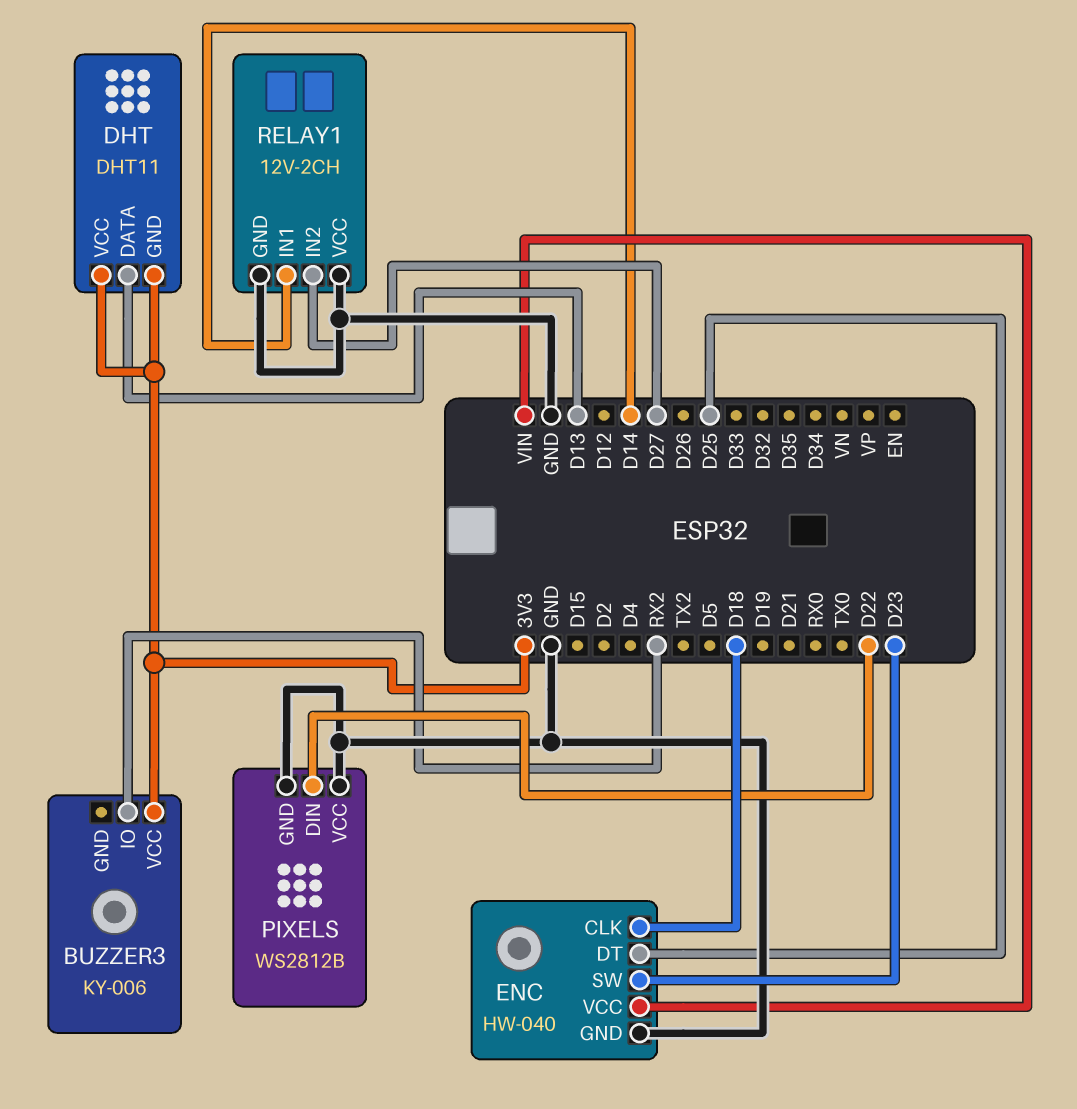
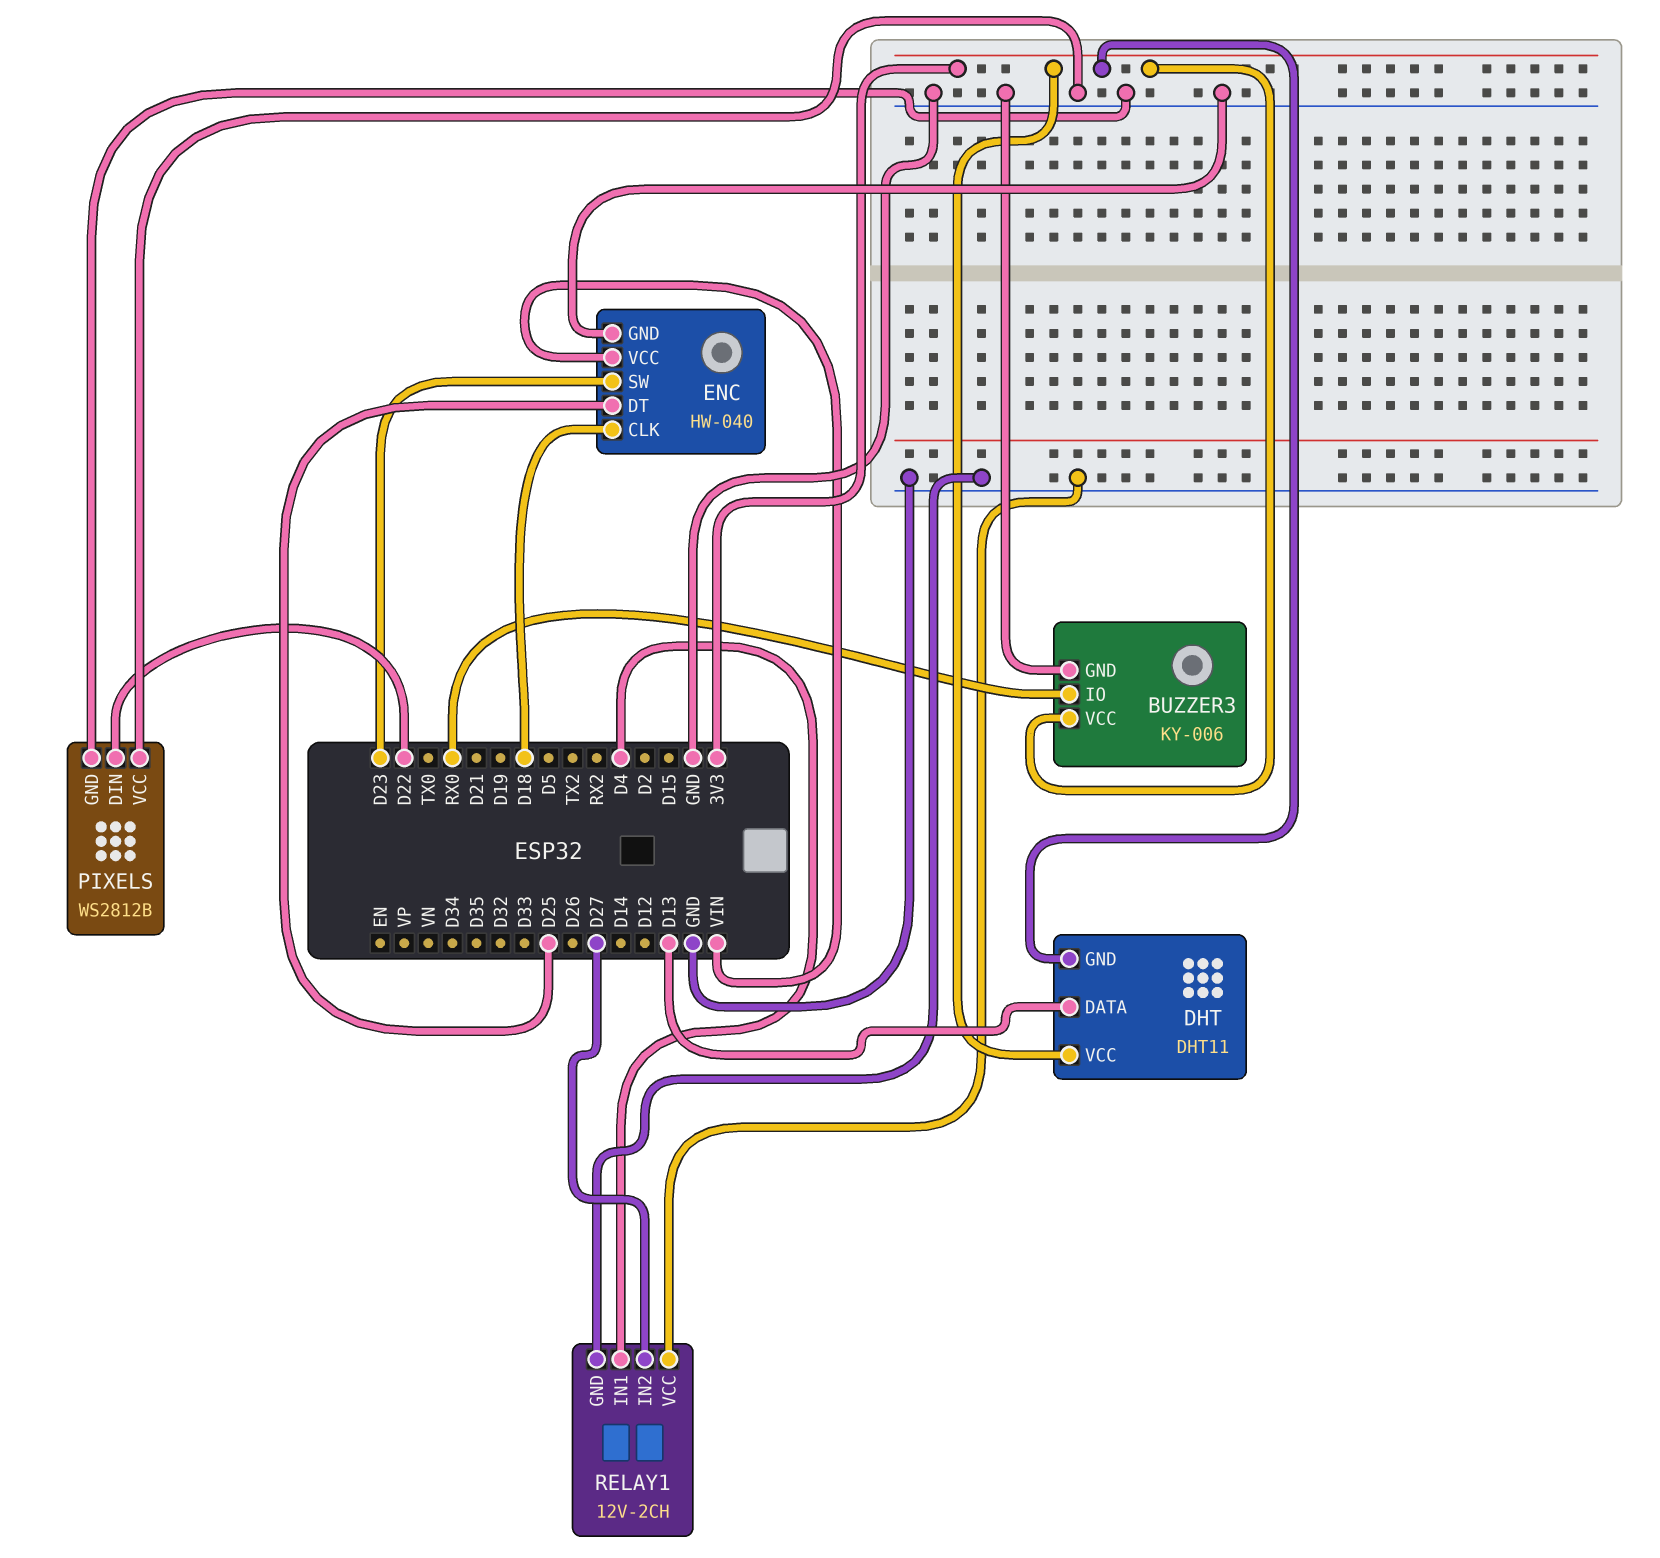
BUZZER3 pin GND: none -> GND
BUZZER3 pin IO: RX2 -> RX0
RELAY1 pin IN1: D14 -> D4

